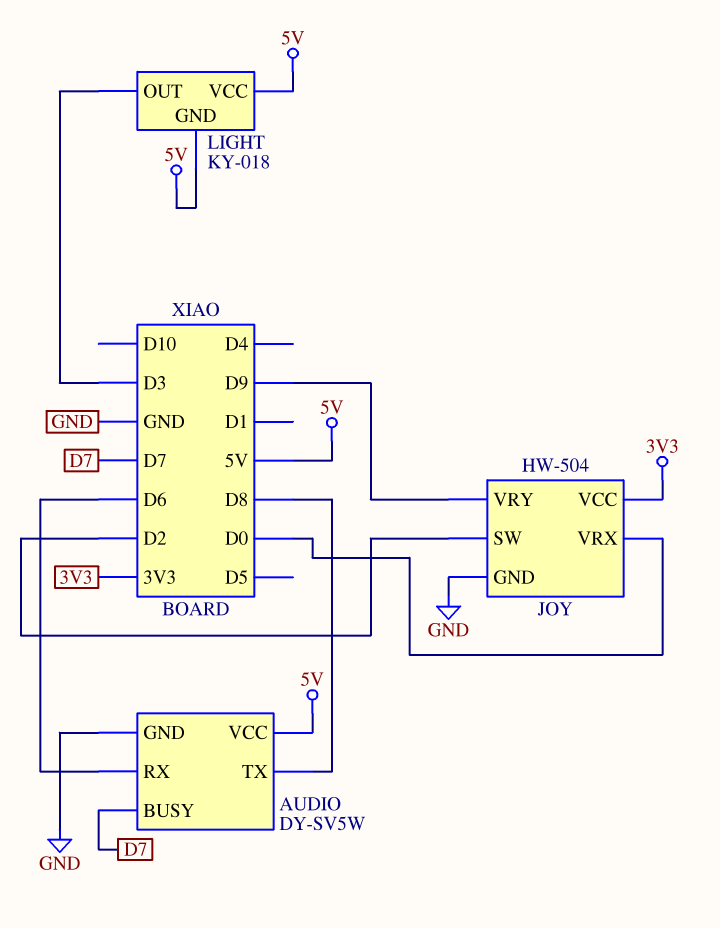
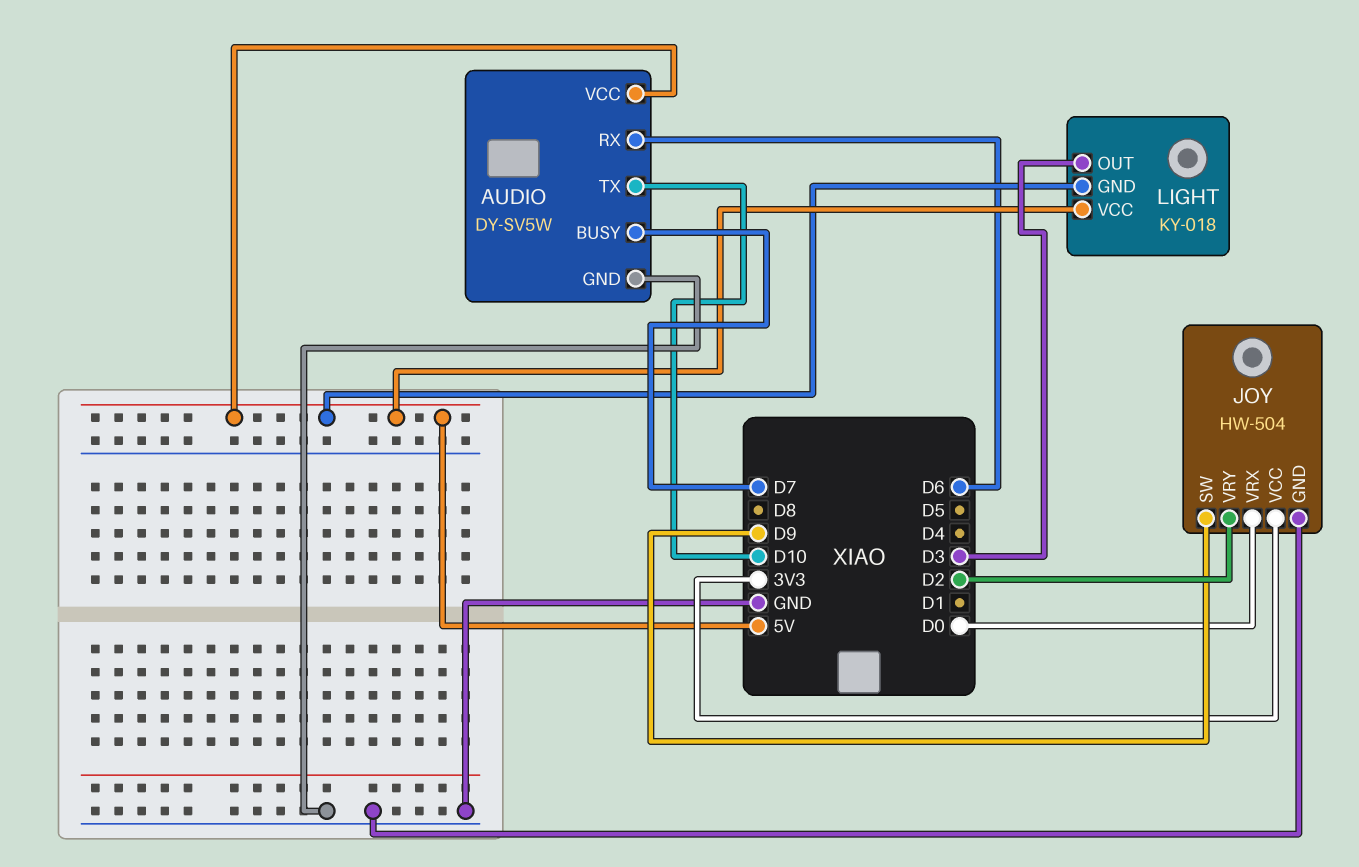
AUDIO pin TX: D8 -> D10
JOY pin SW: D2 -> D9
JOY pin VRY: D9 -> D2

